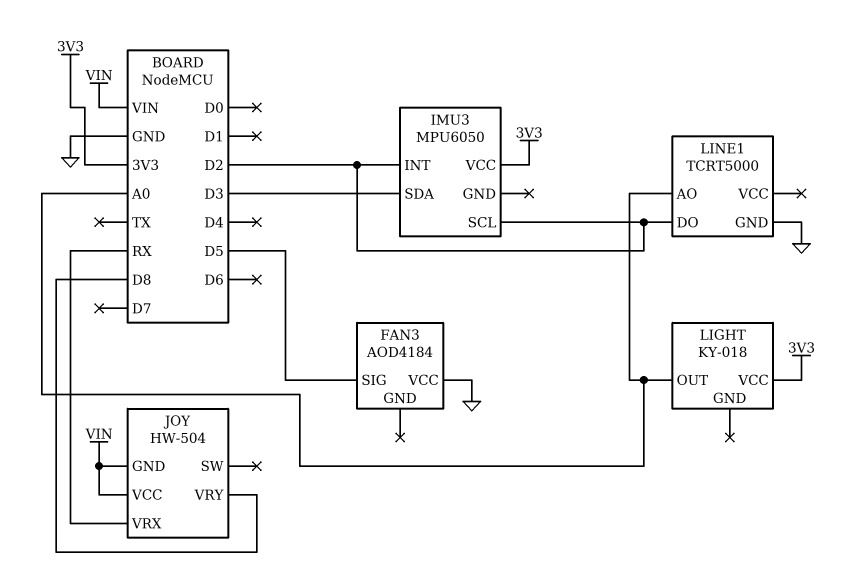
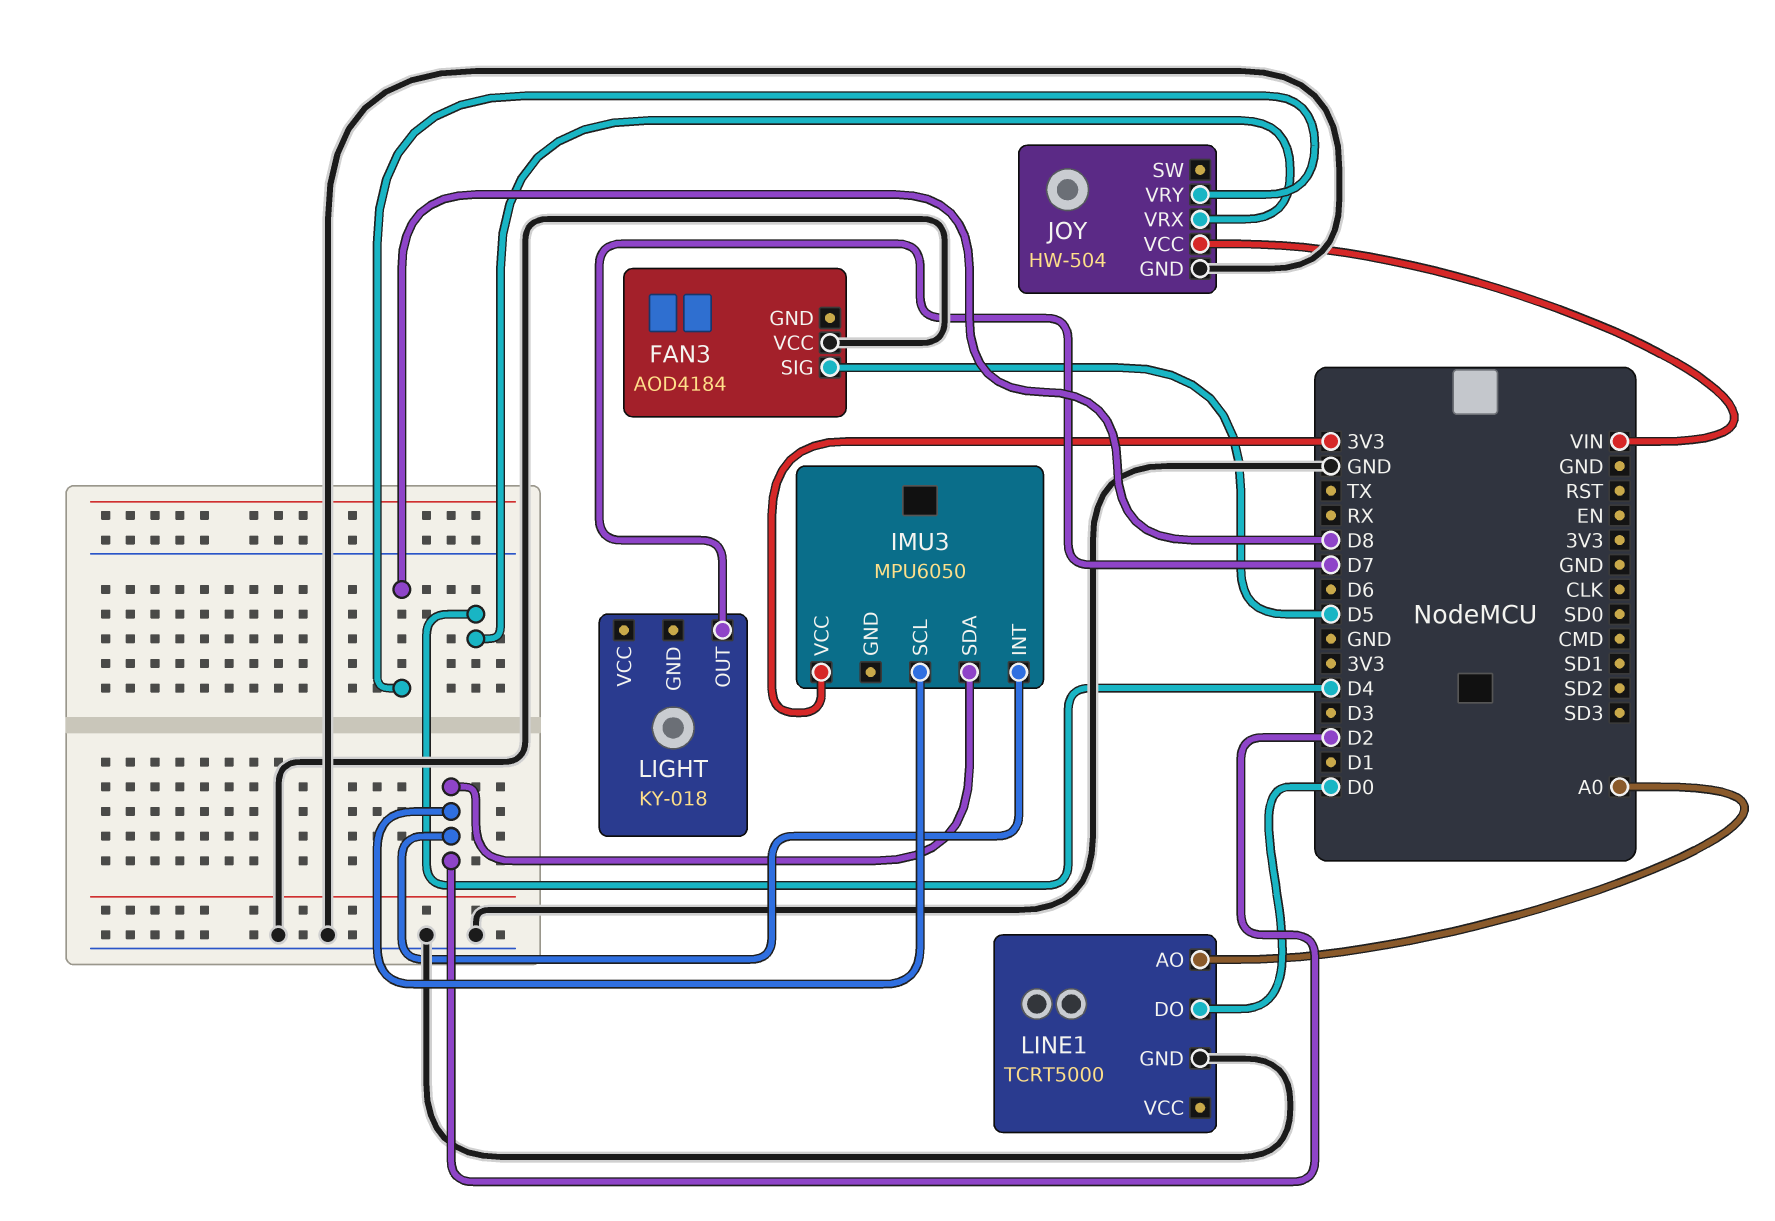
IMU3 pin SDA: D3 -> D2
JOY pin GND: VIN -> GND
JOY pin VRX: RX -> D4
LIGHT pin OUT: A0 -> D7
LIGHT pin VCC: 3V3 -> none
LINE1 pin DO: D2 -> D0

